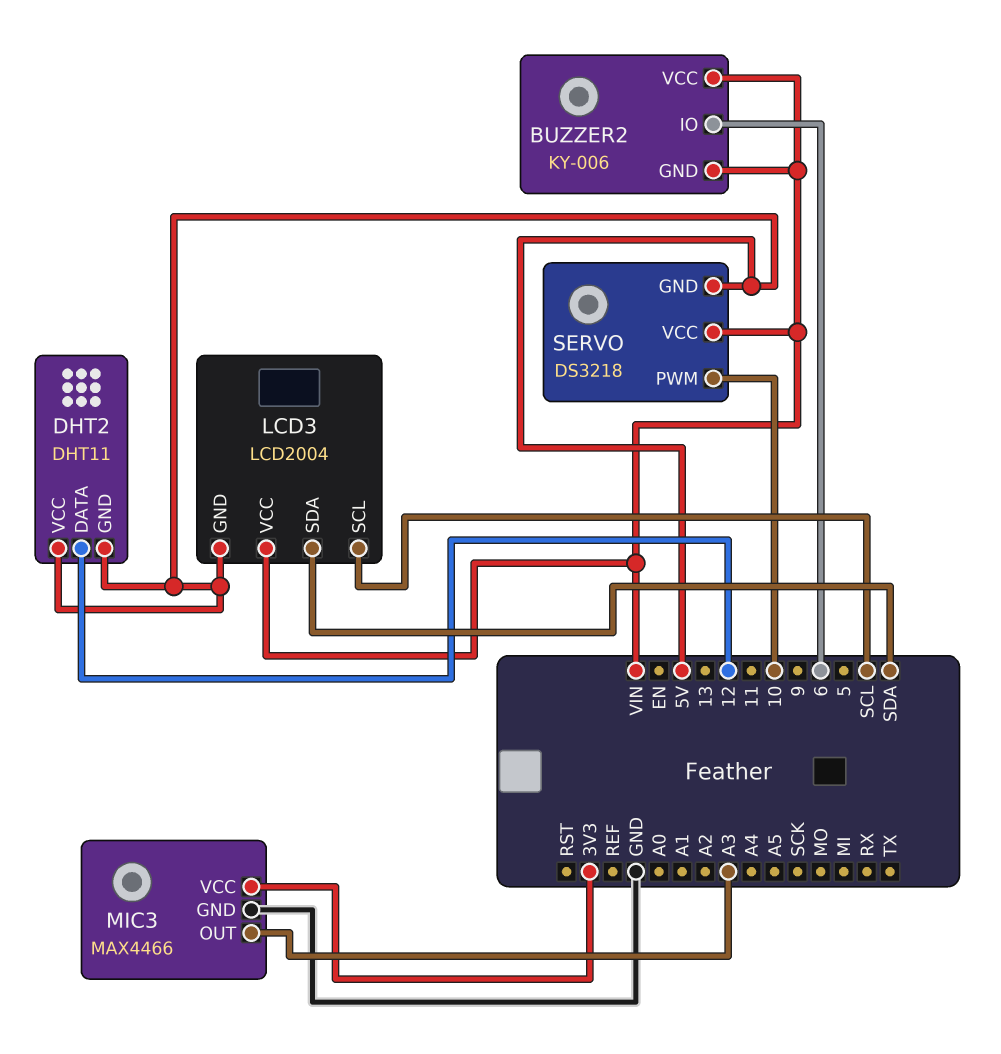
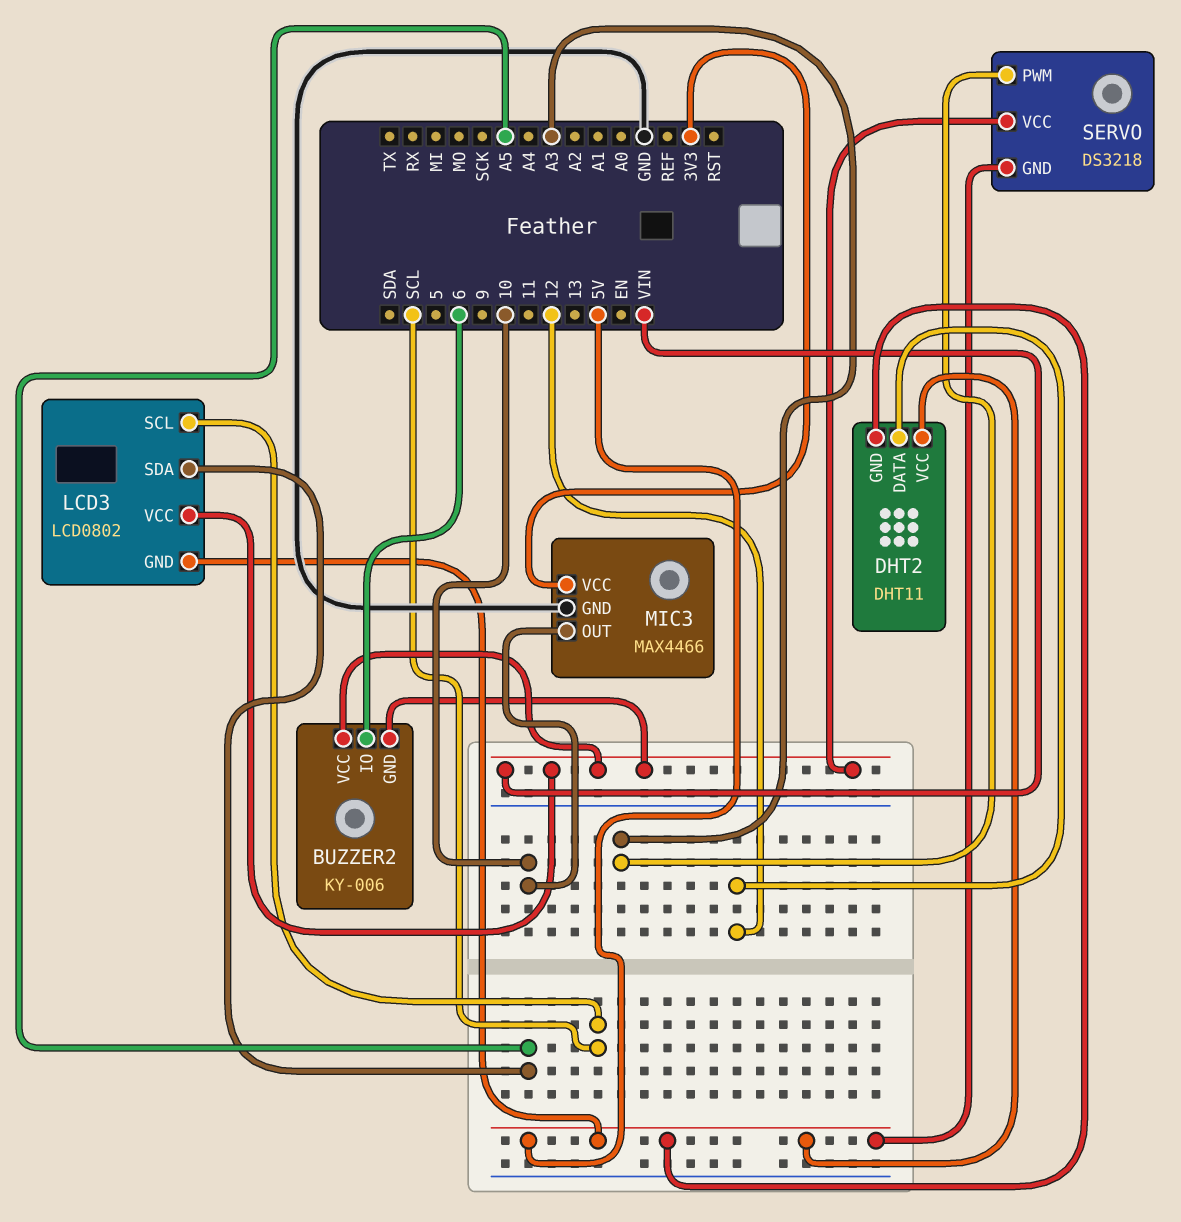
LCD3: LCD2004 -> LCD0802
LCD3 pin SDA: SDA -> A5
MIC3 pin OUT: A3 -> 10
SERVO pin PWM: 10 -> A3

